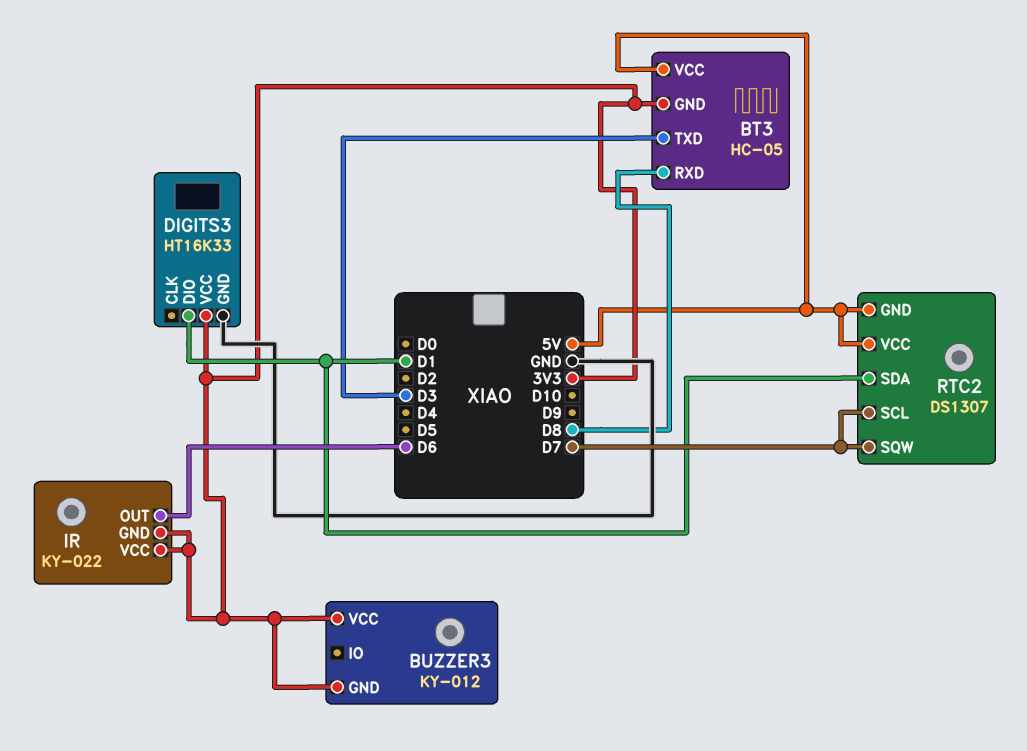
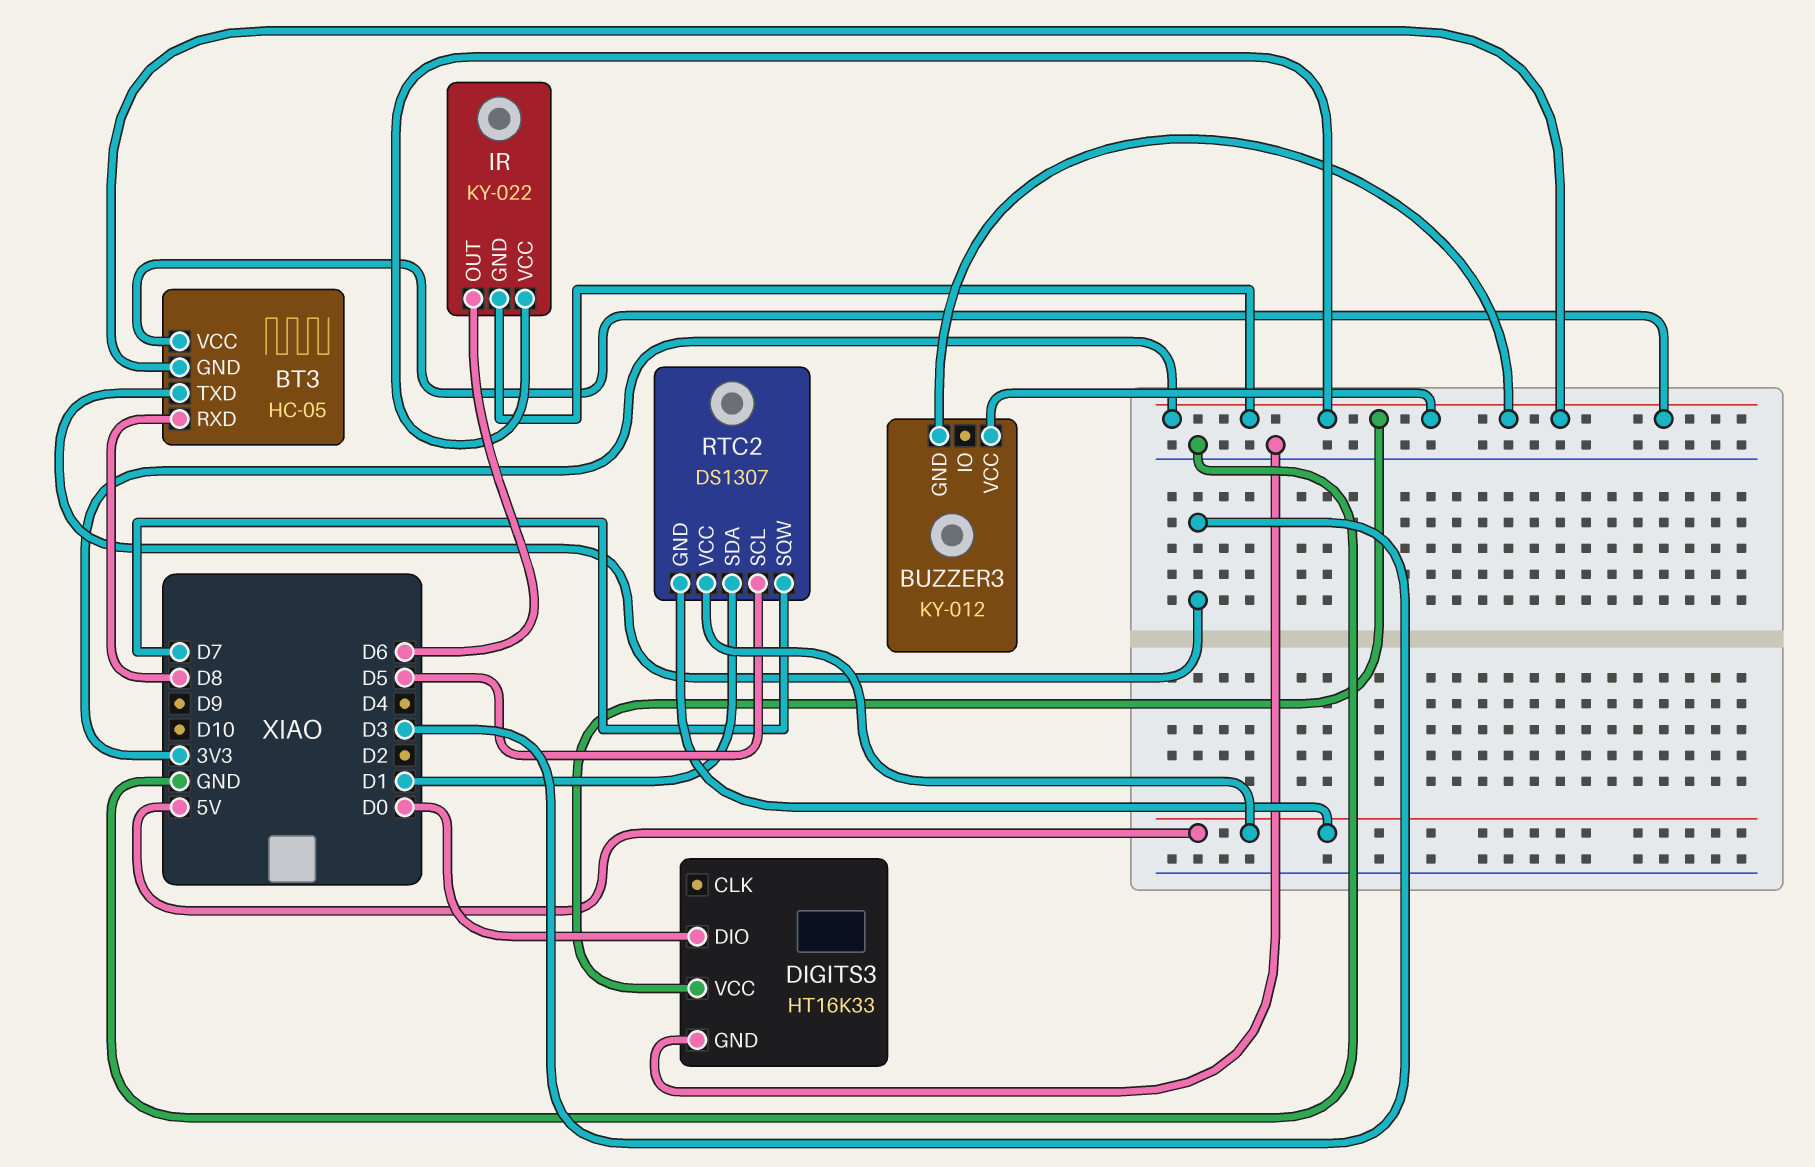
BT3 pin VCC: 5V -> 3V3
DIGITS3 pin DIO: D1 -> D0
RTC2 pin SCL: D7 -> D5

